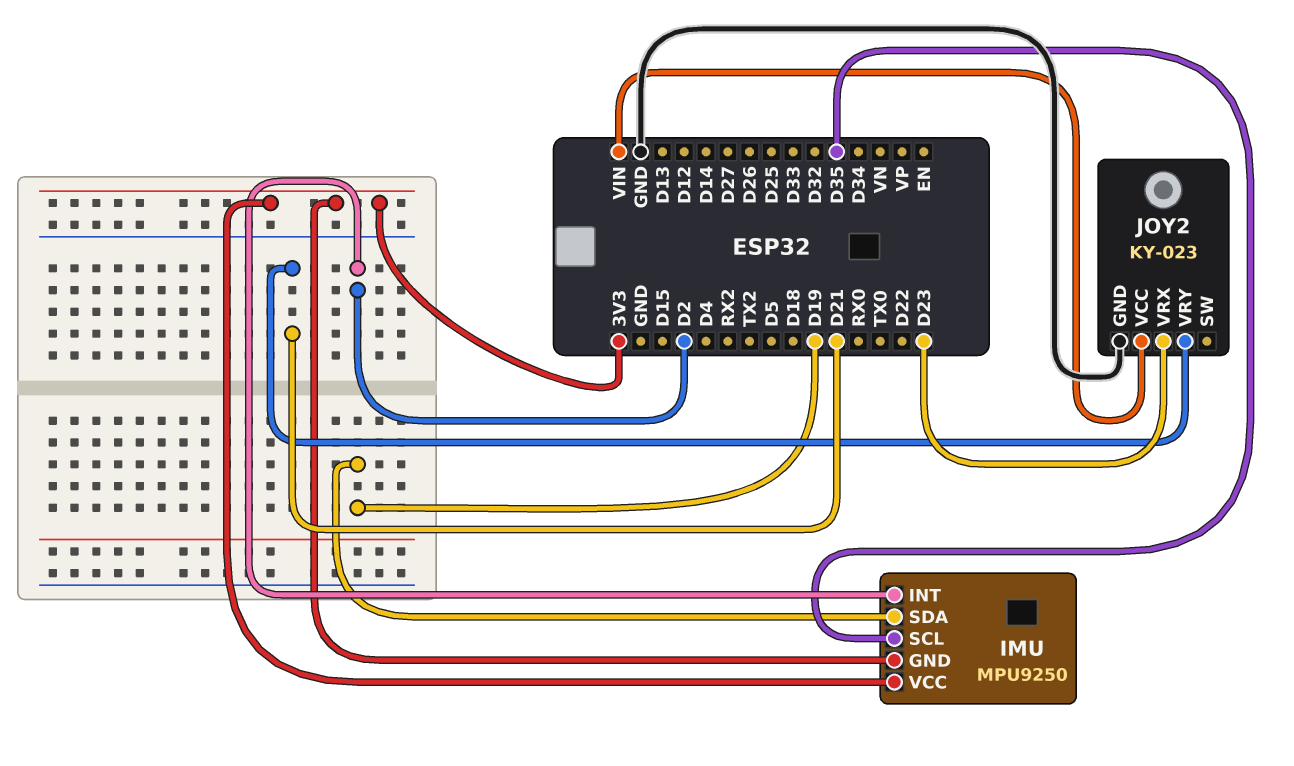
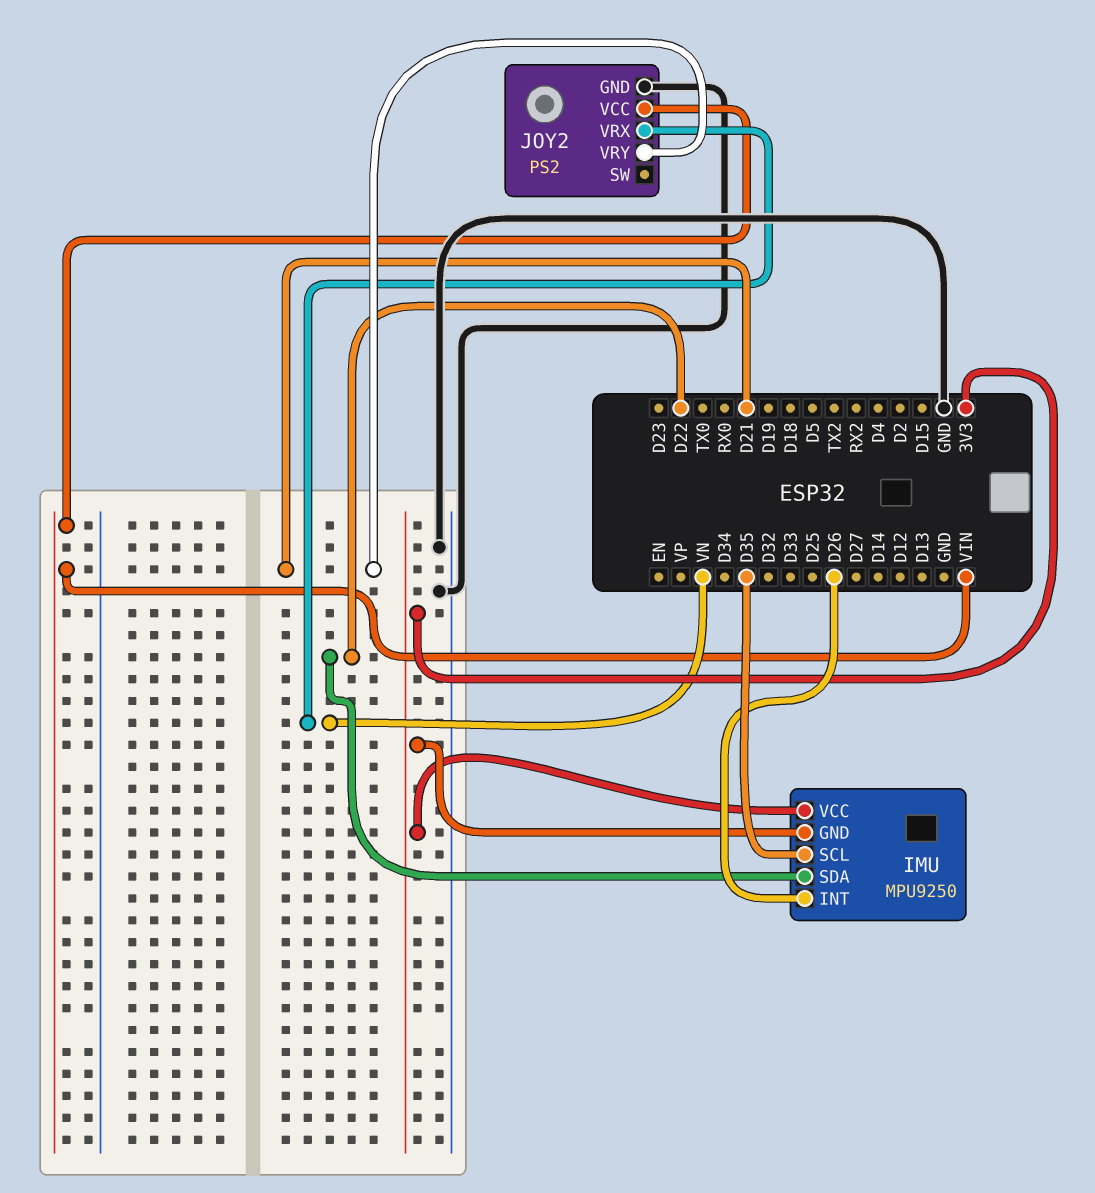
IMU pin INT: D2 -> D26
IMU pin SDA: D19 -> D22
JOY2: KY-023 -> PS2
JOY2 pin VRX: D23 -> VN

